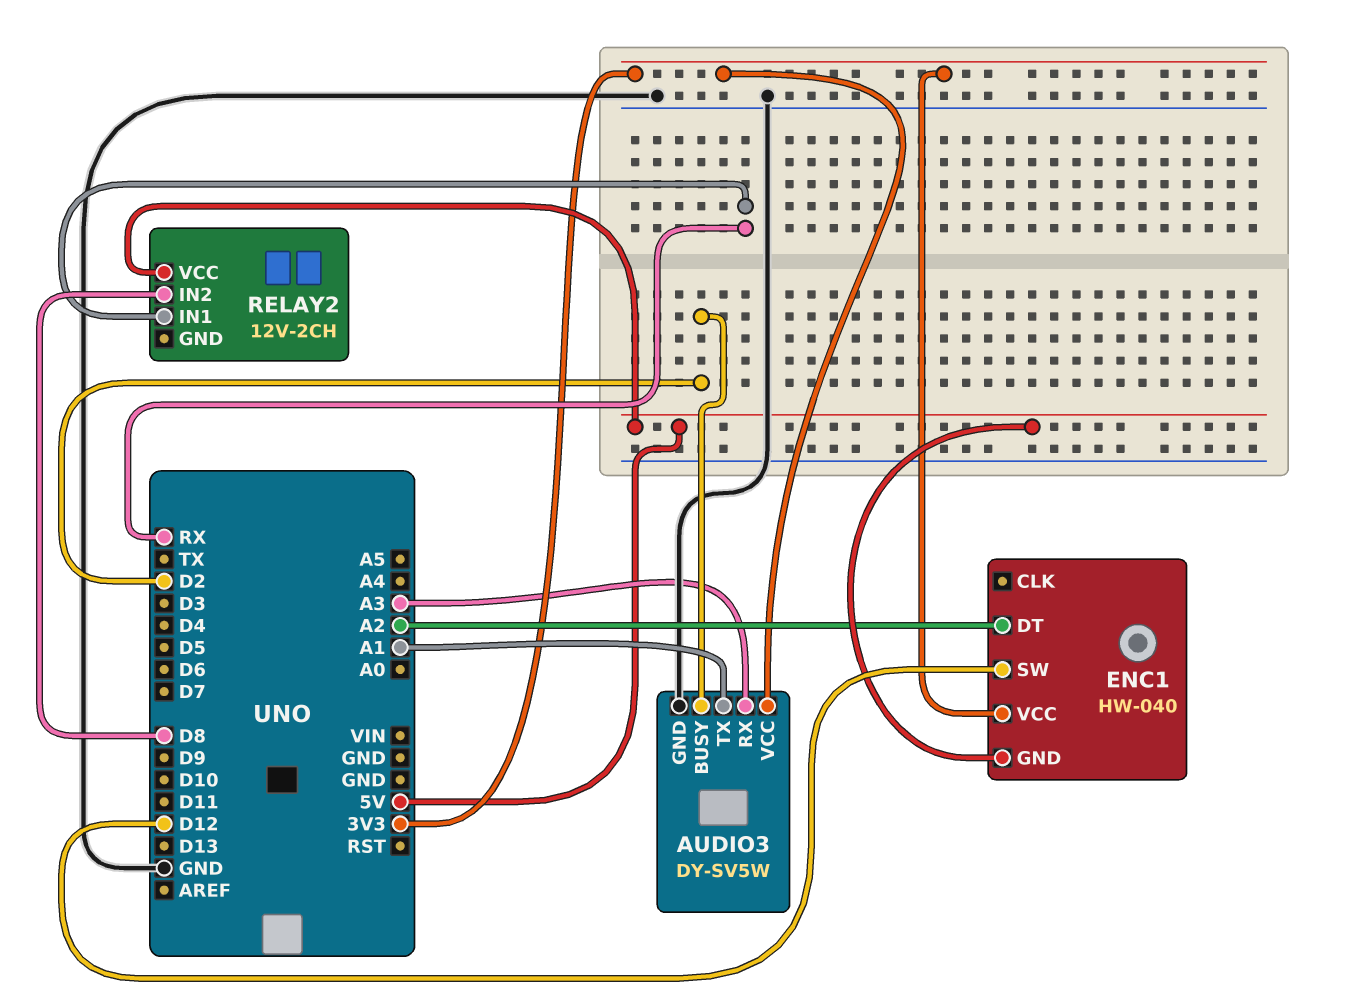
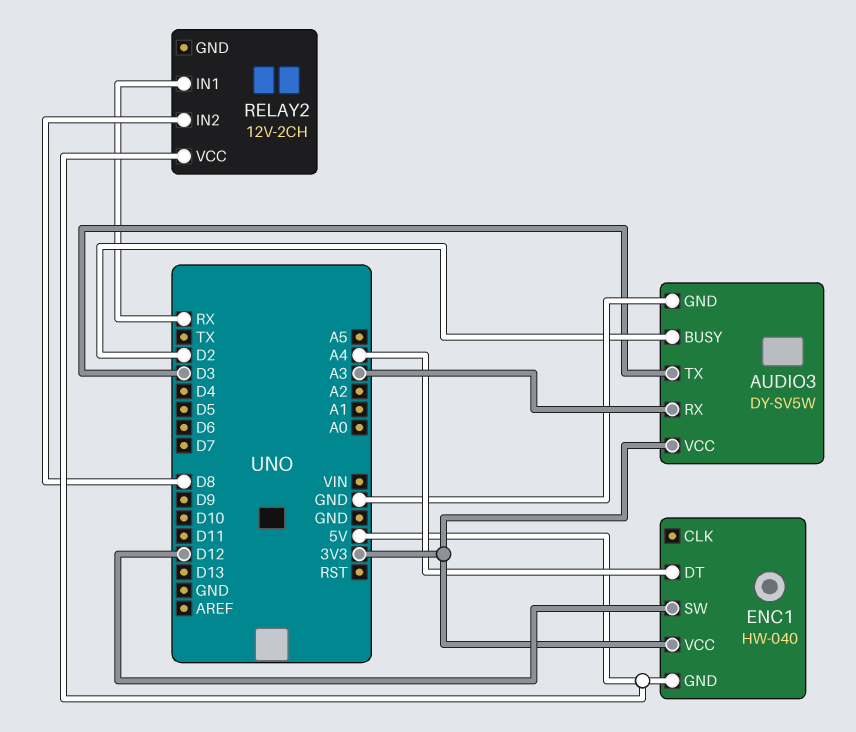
AUDIO3 pin TX: A1 -> D3
ENC1 pin DT: A2 -> A4

